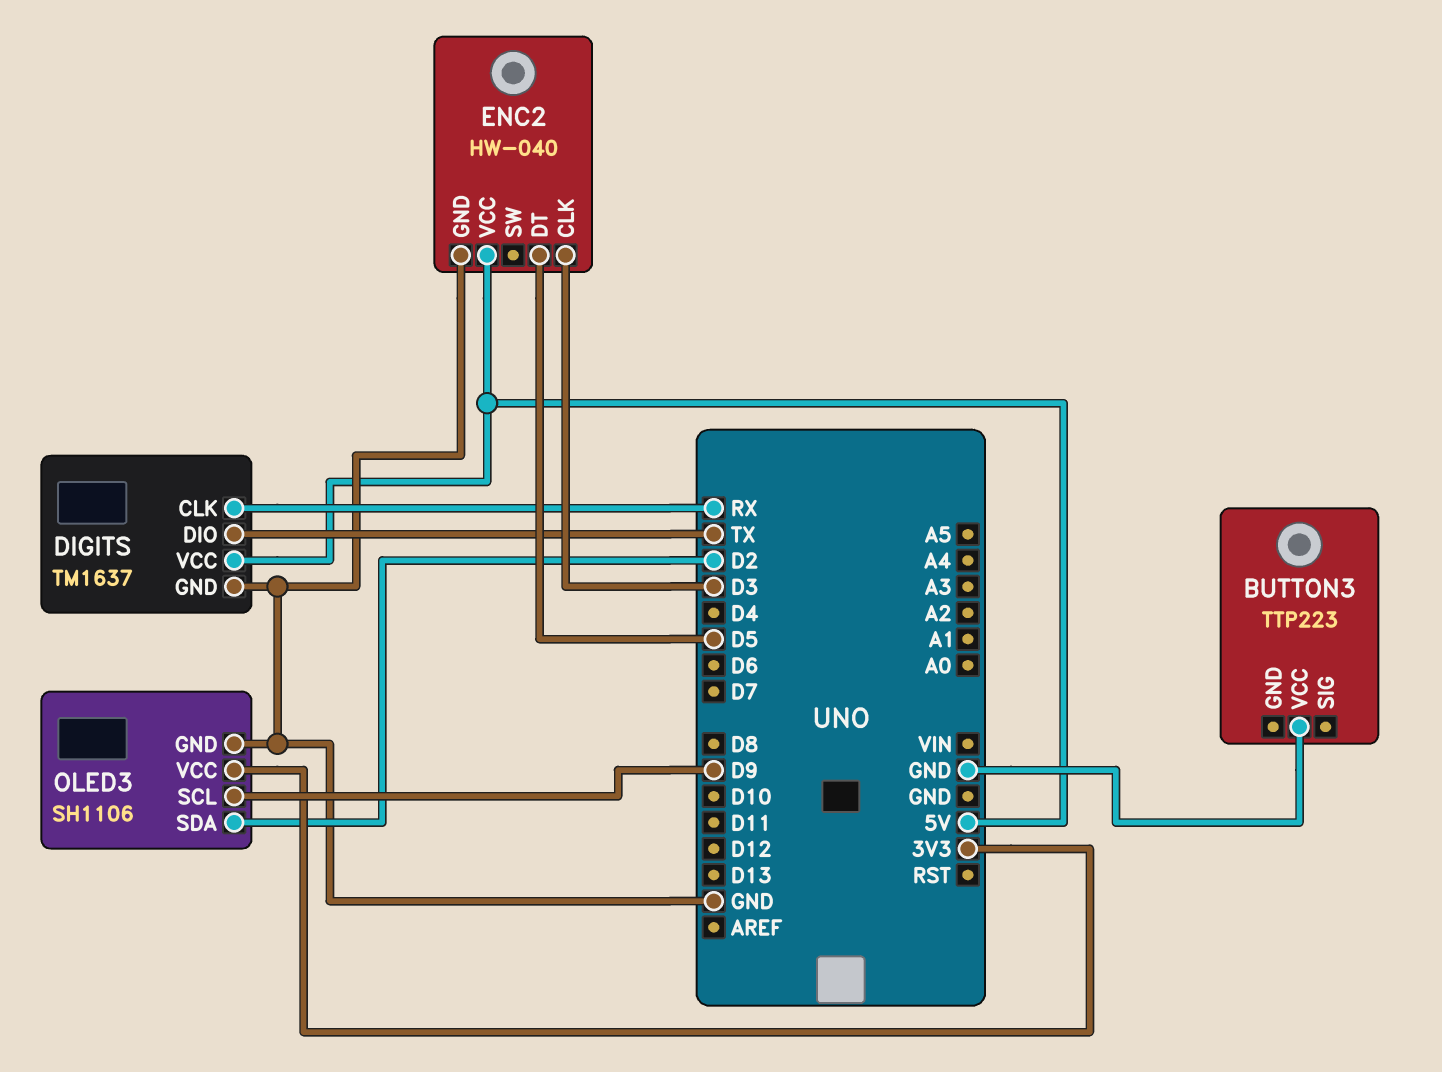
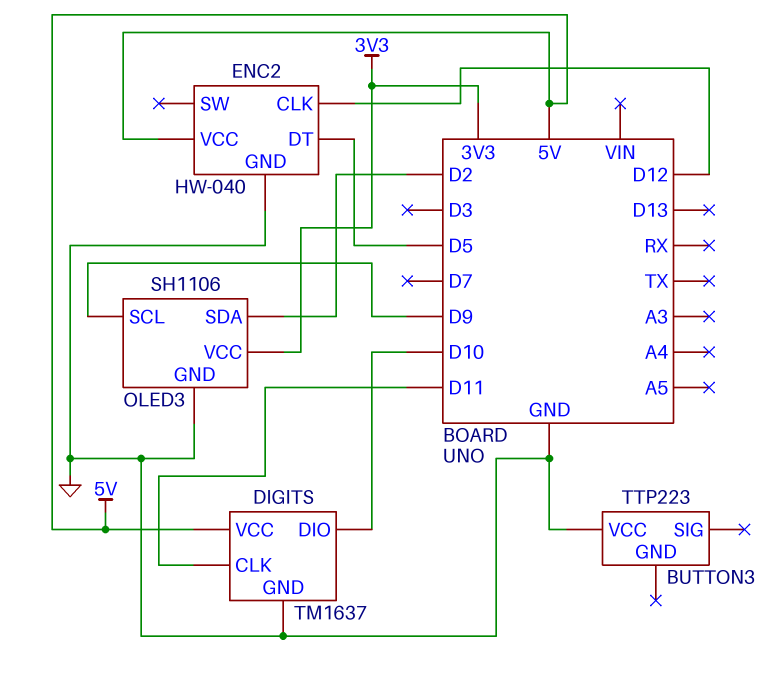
DIGITS pin CLK: RX -> D11
DIGITS pin DIO: TX -> D10
ENC2 pin CLK: D3 -> D12

